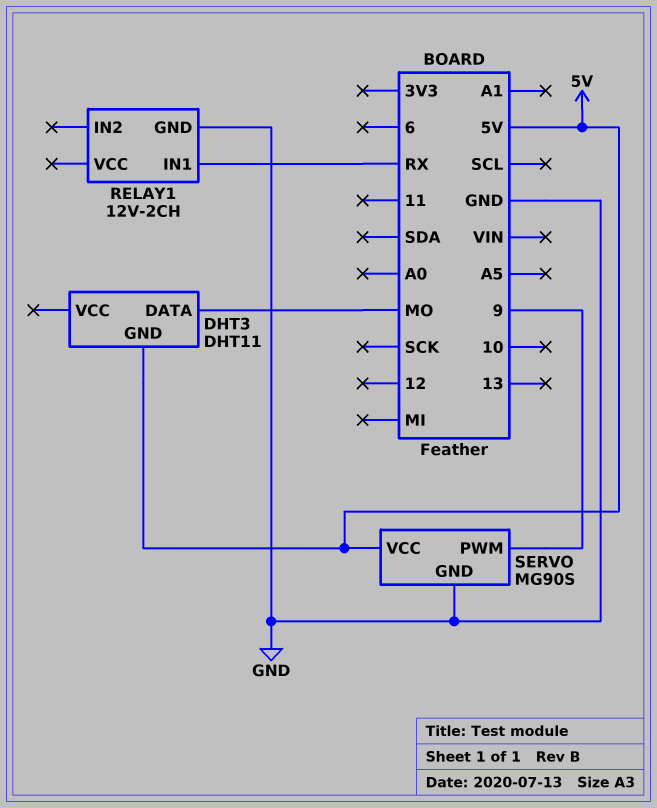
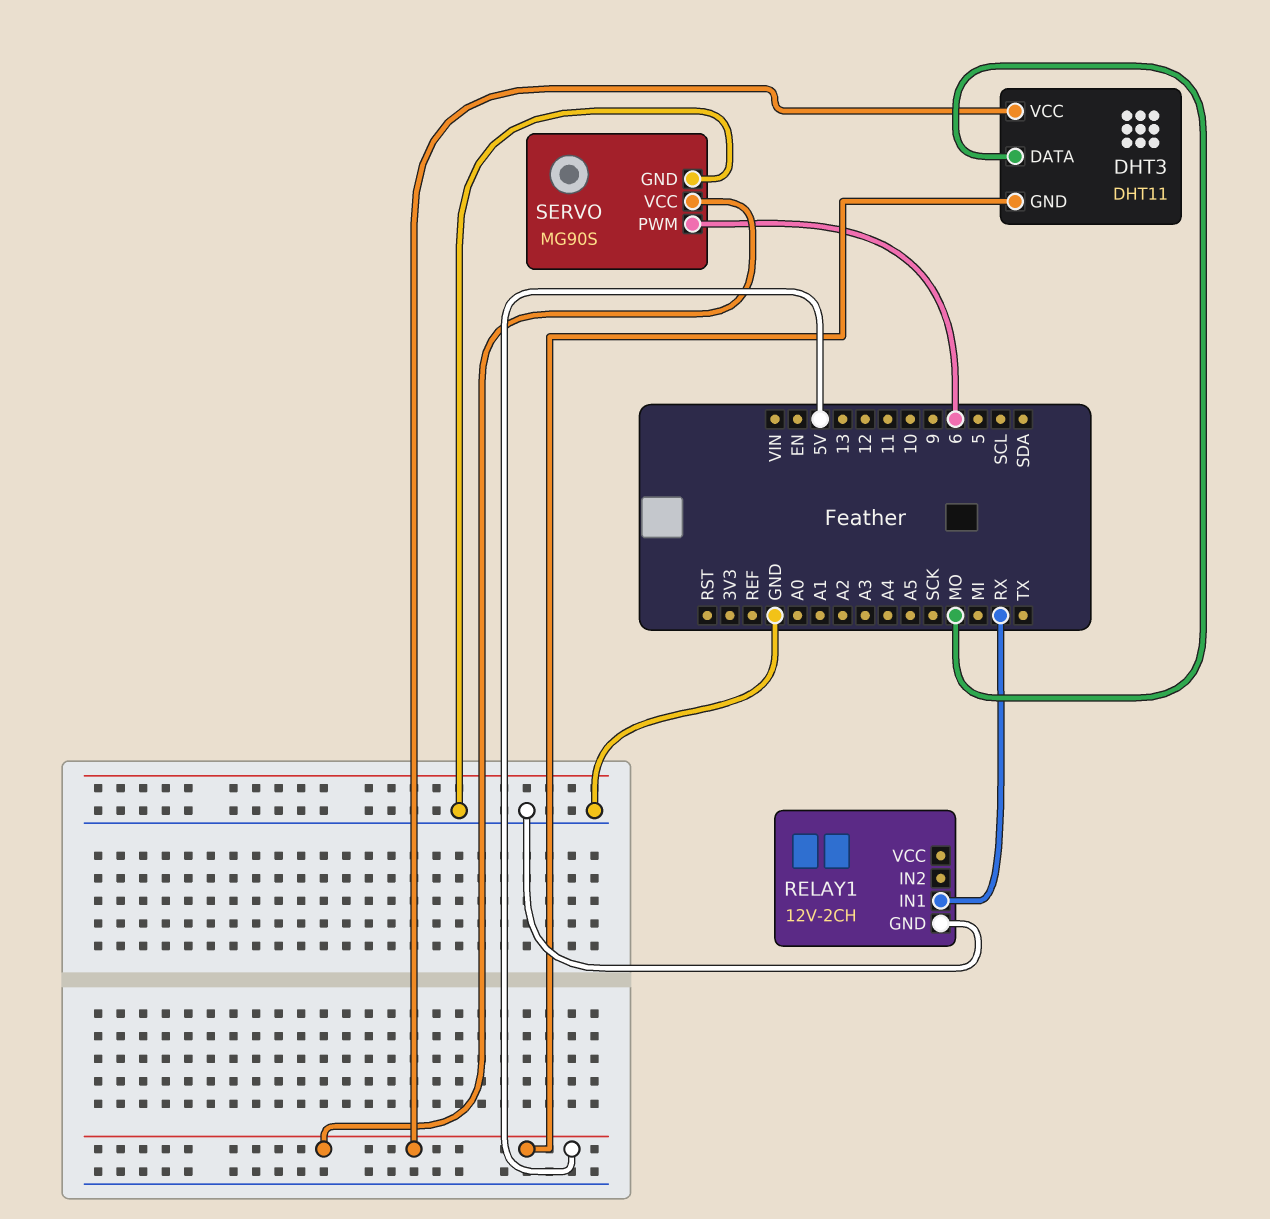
DHT3 pin VCC: none -> 5V
SERVO pin PWM: 9 -> 6

